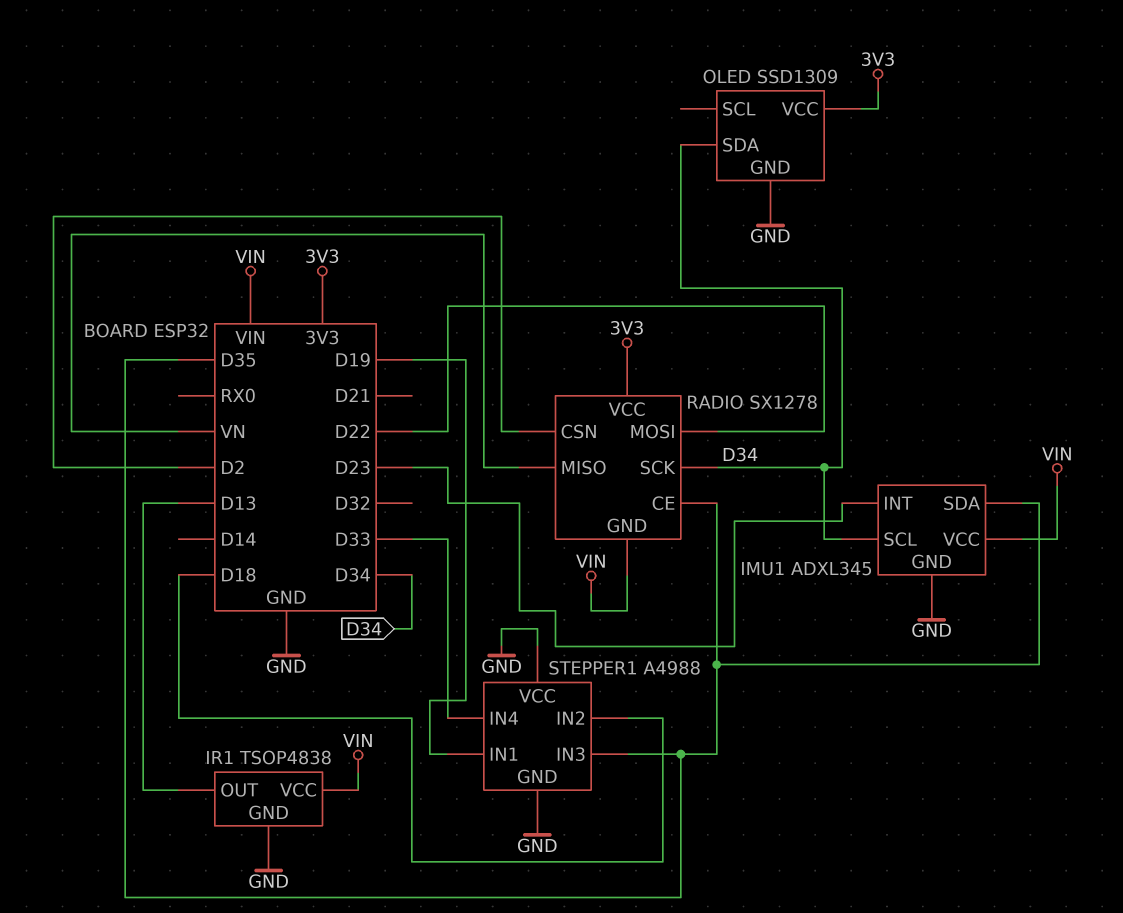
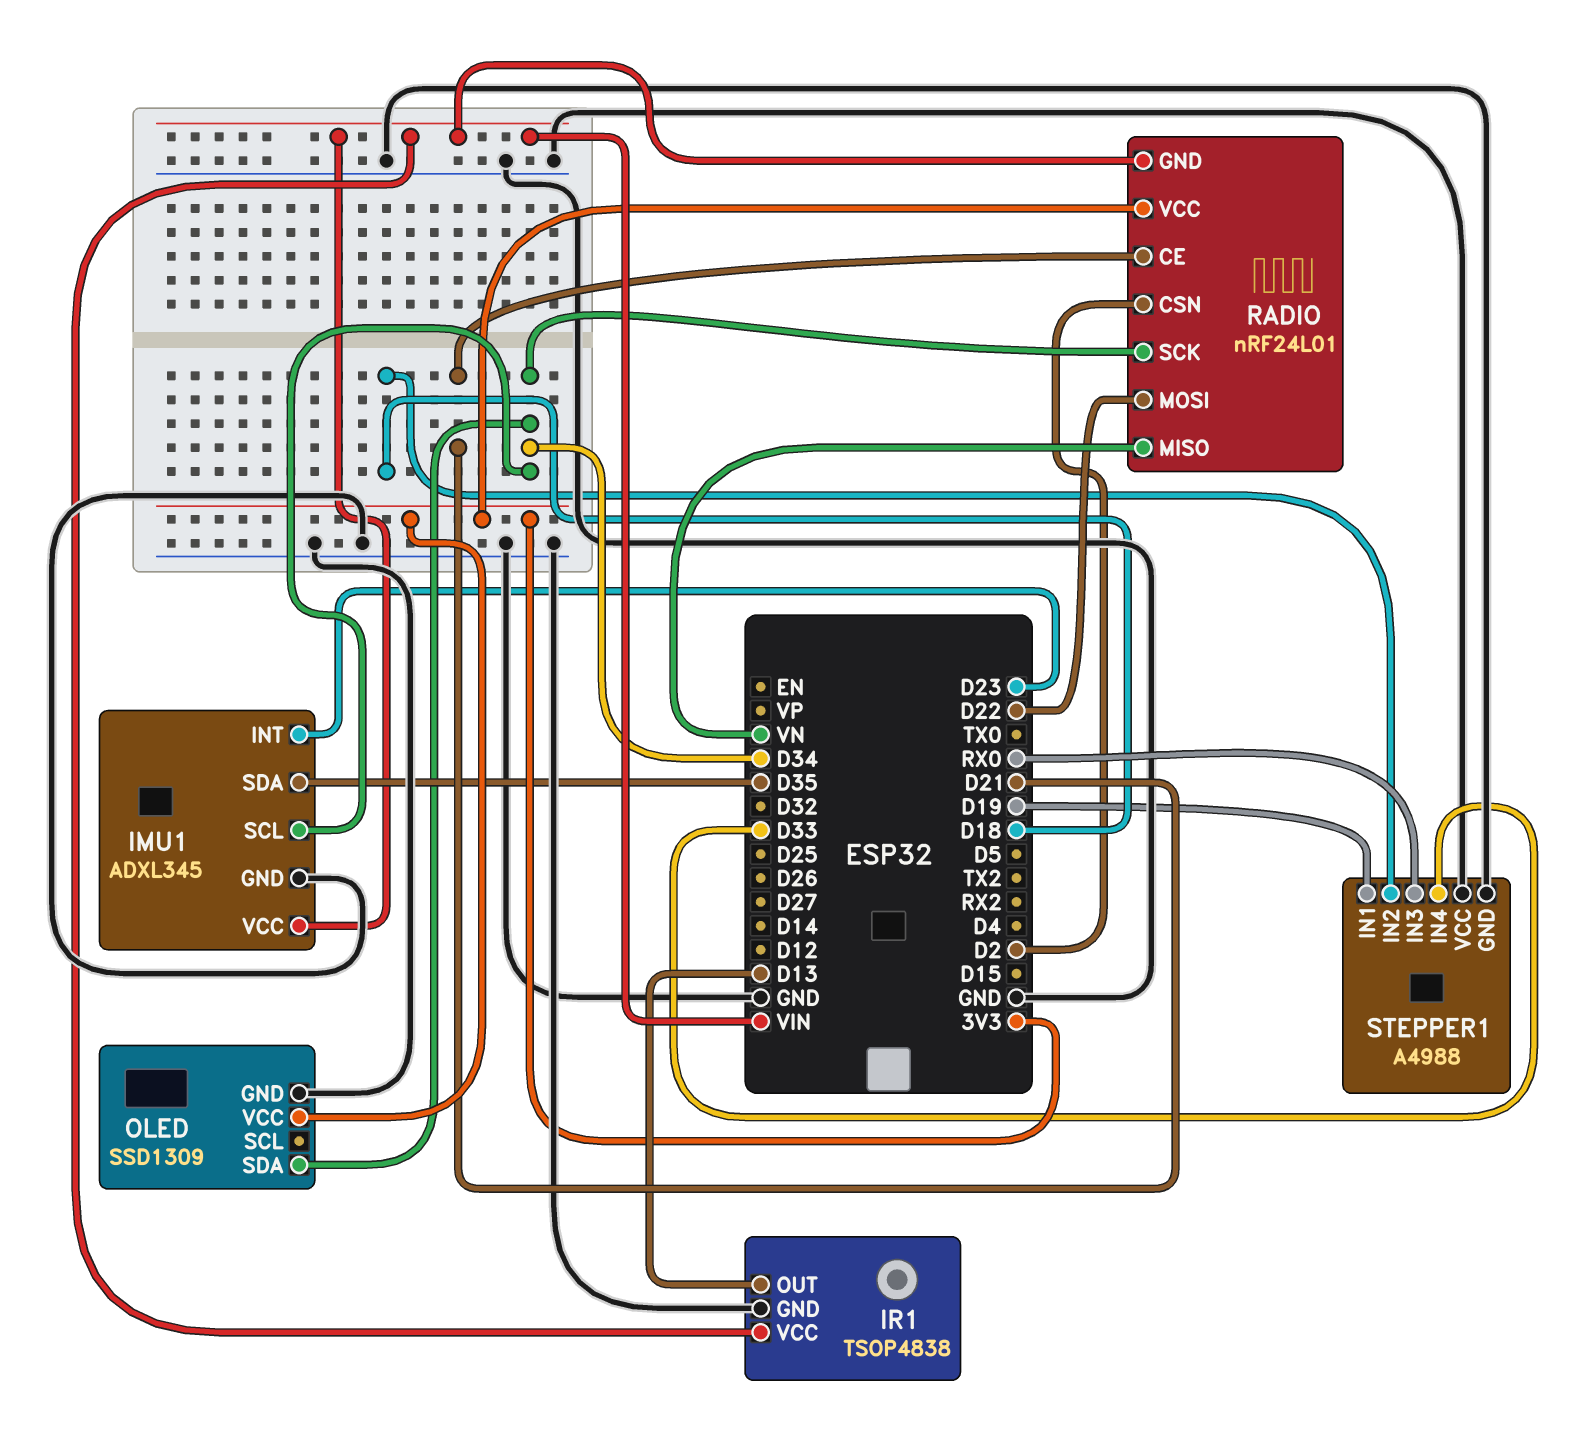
RADIO: SX1278 -> nRF24L01
RADIO pin CE: D35 -> D21
STEPPER1 pin IN3: D35 -> RX0

